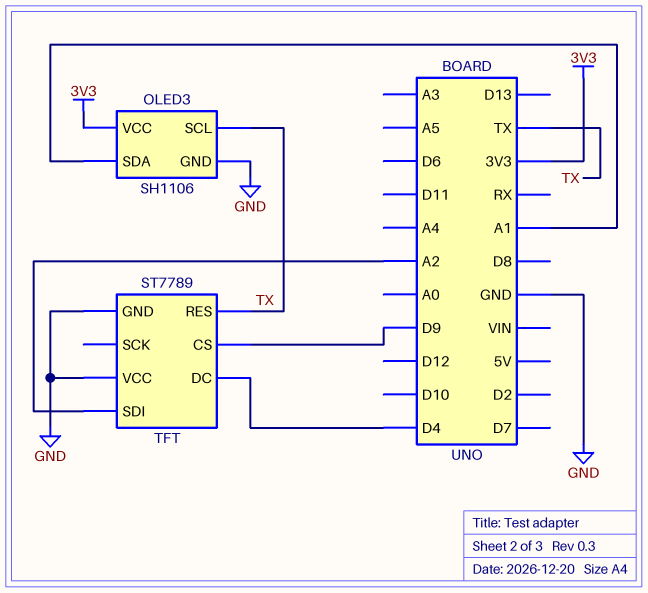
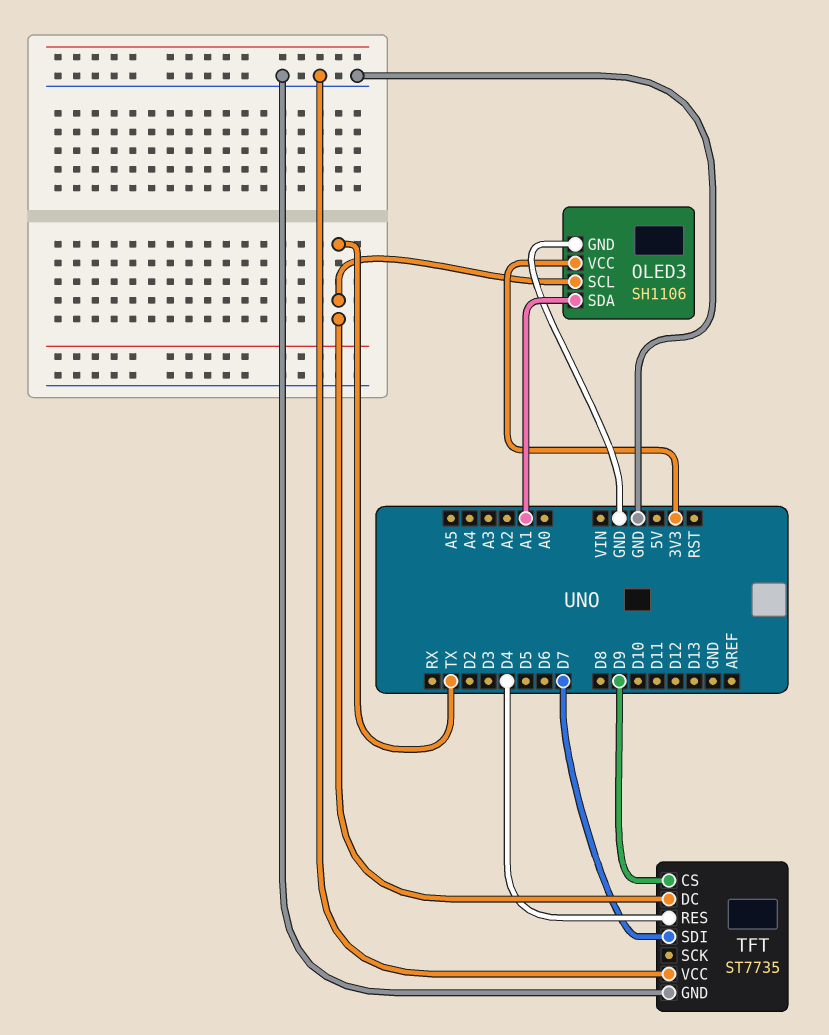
TFT: ST7789 -> ST7735
TFT pin DC: D4 -> TX
TFT pin RES: TX -> D4
TFT pin SDI: A2 -> D7

